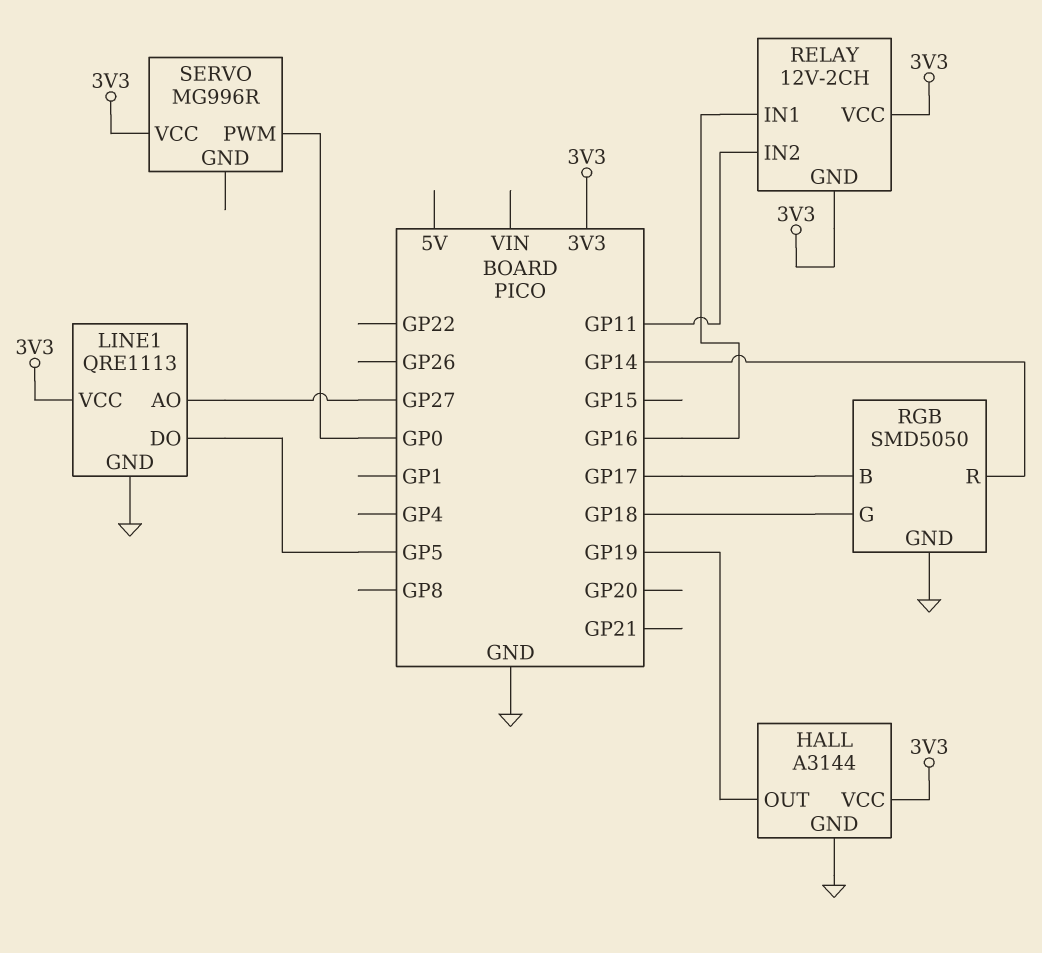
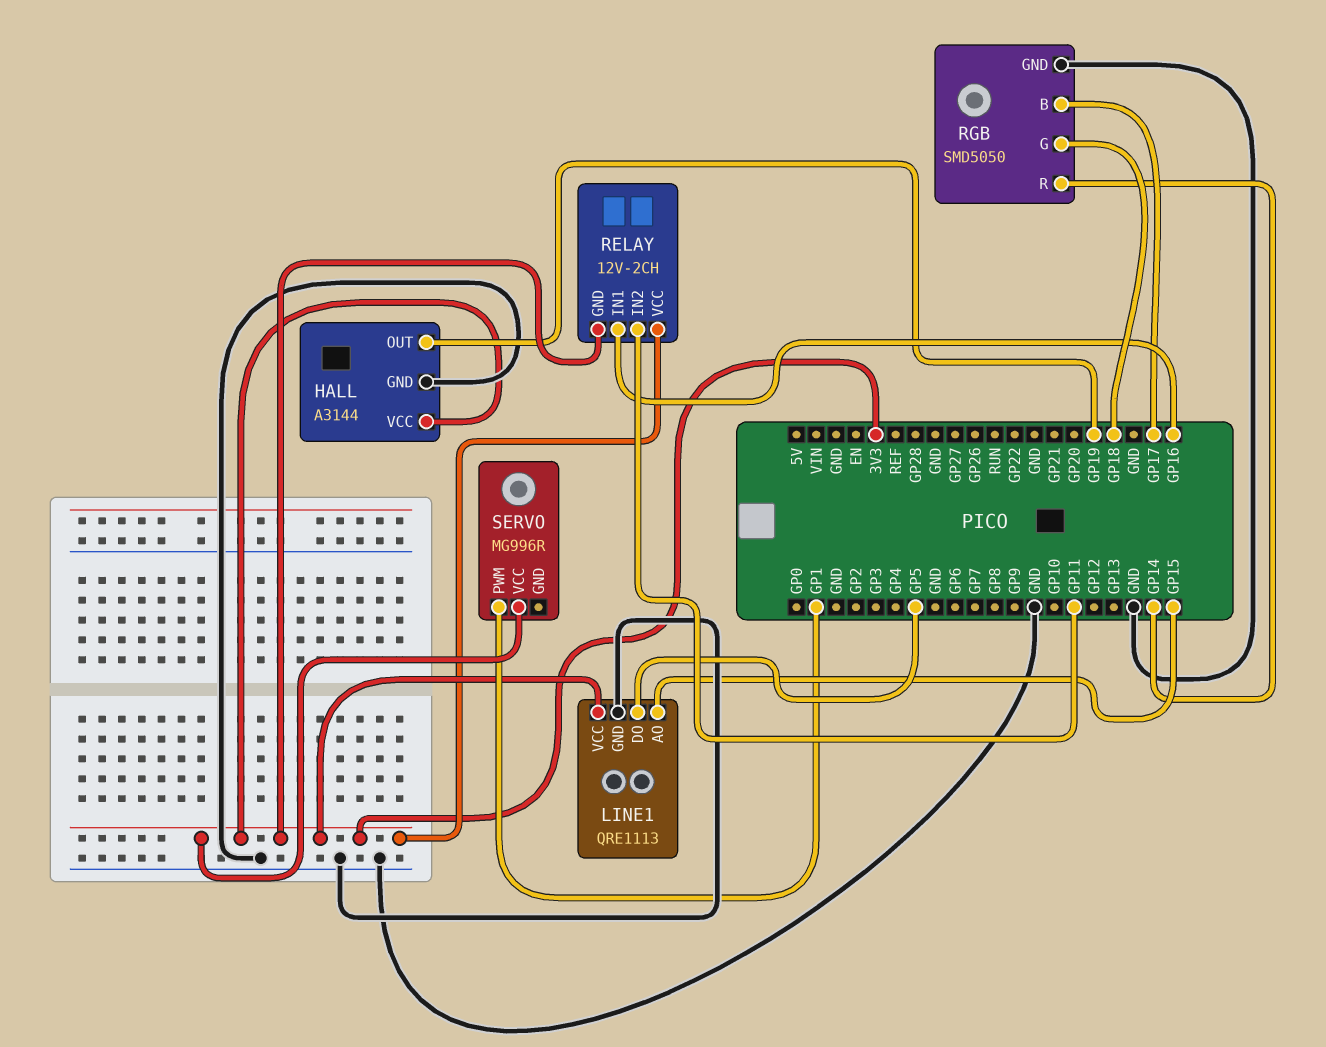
LINE1 pin AO: GP27 -> GP15
SERVO pin PWM: GP0 -> GP1

